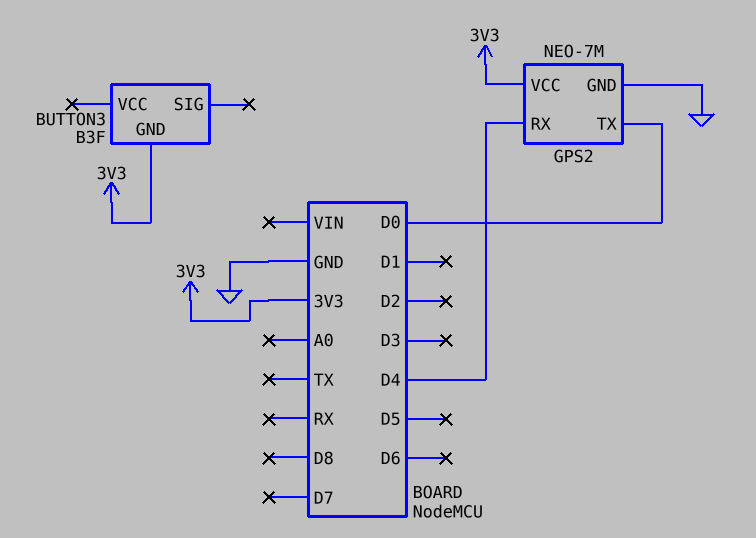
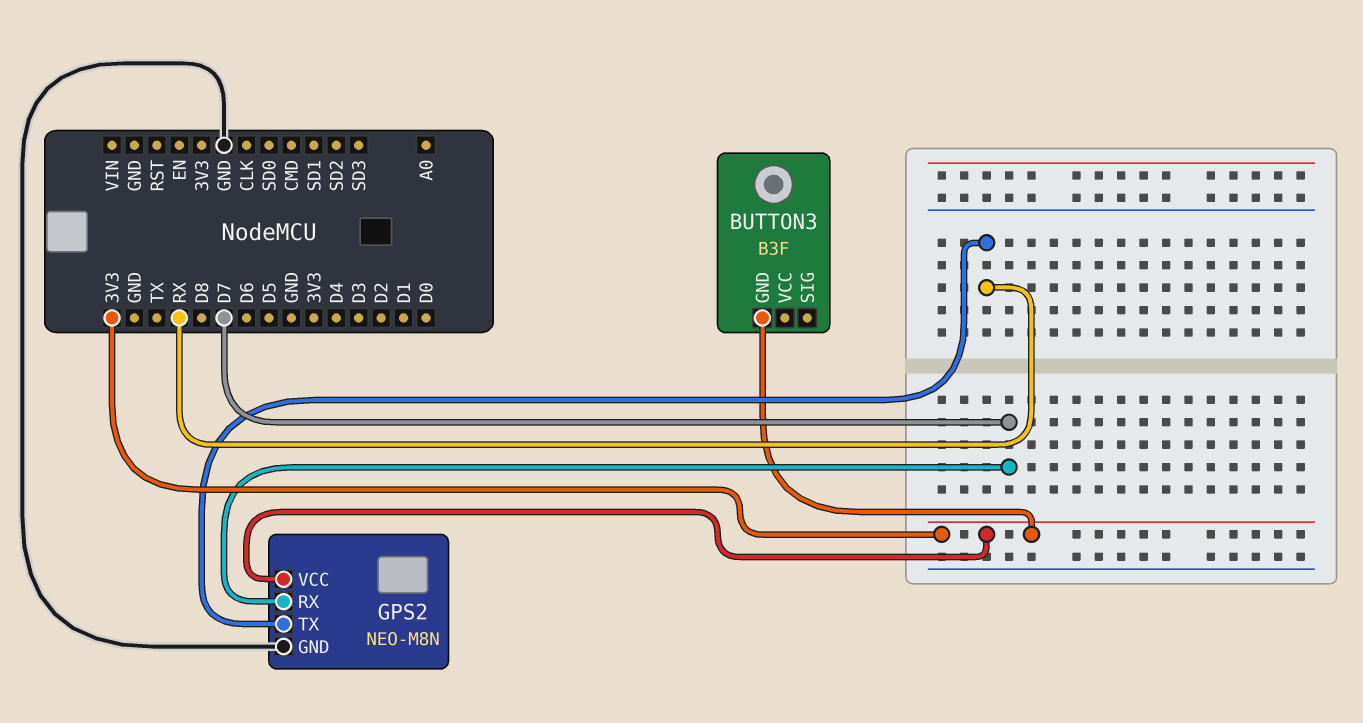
GPS2: NEO-7M -> NEO-M8N
GPS2 pin RX: D4 -> D7
GPS2 pin TX: D0 -> RX

